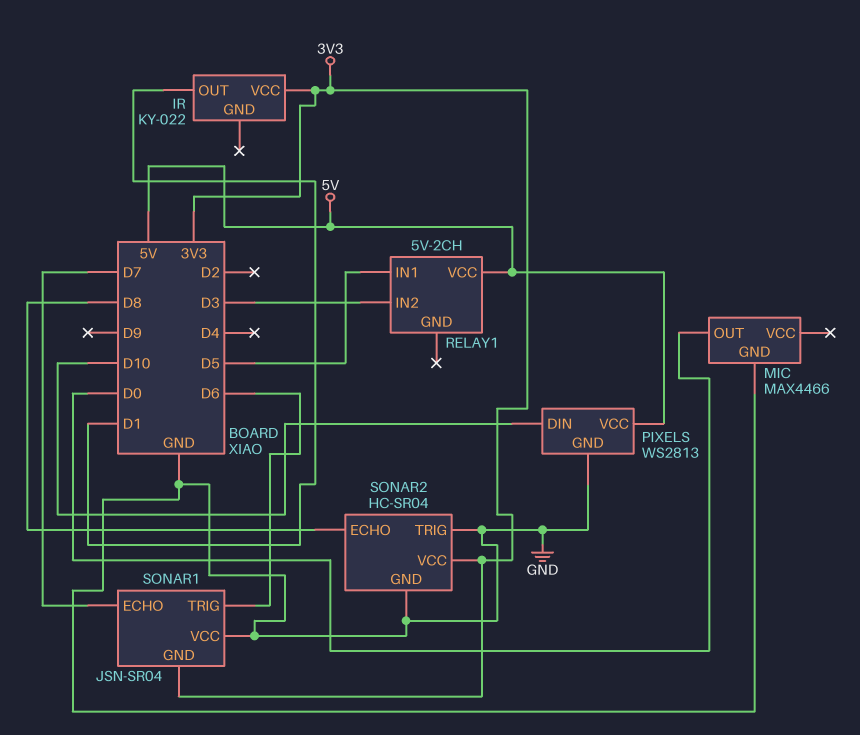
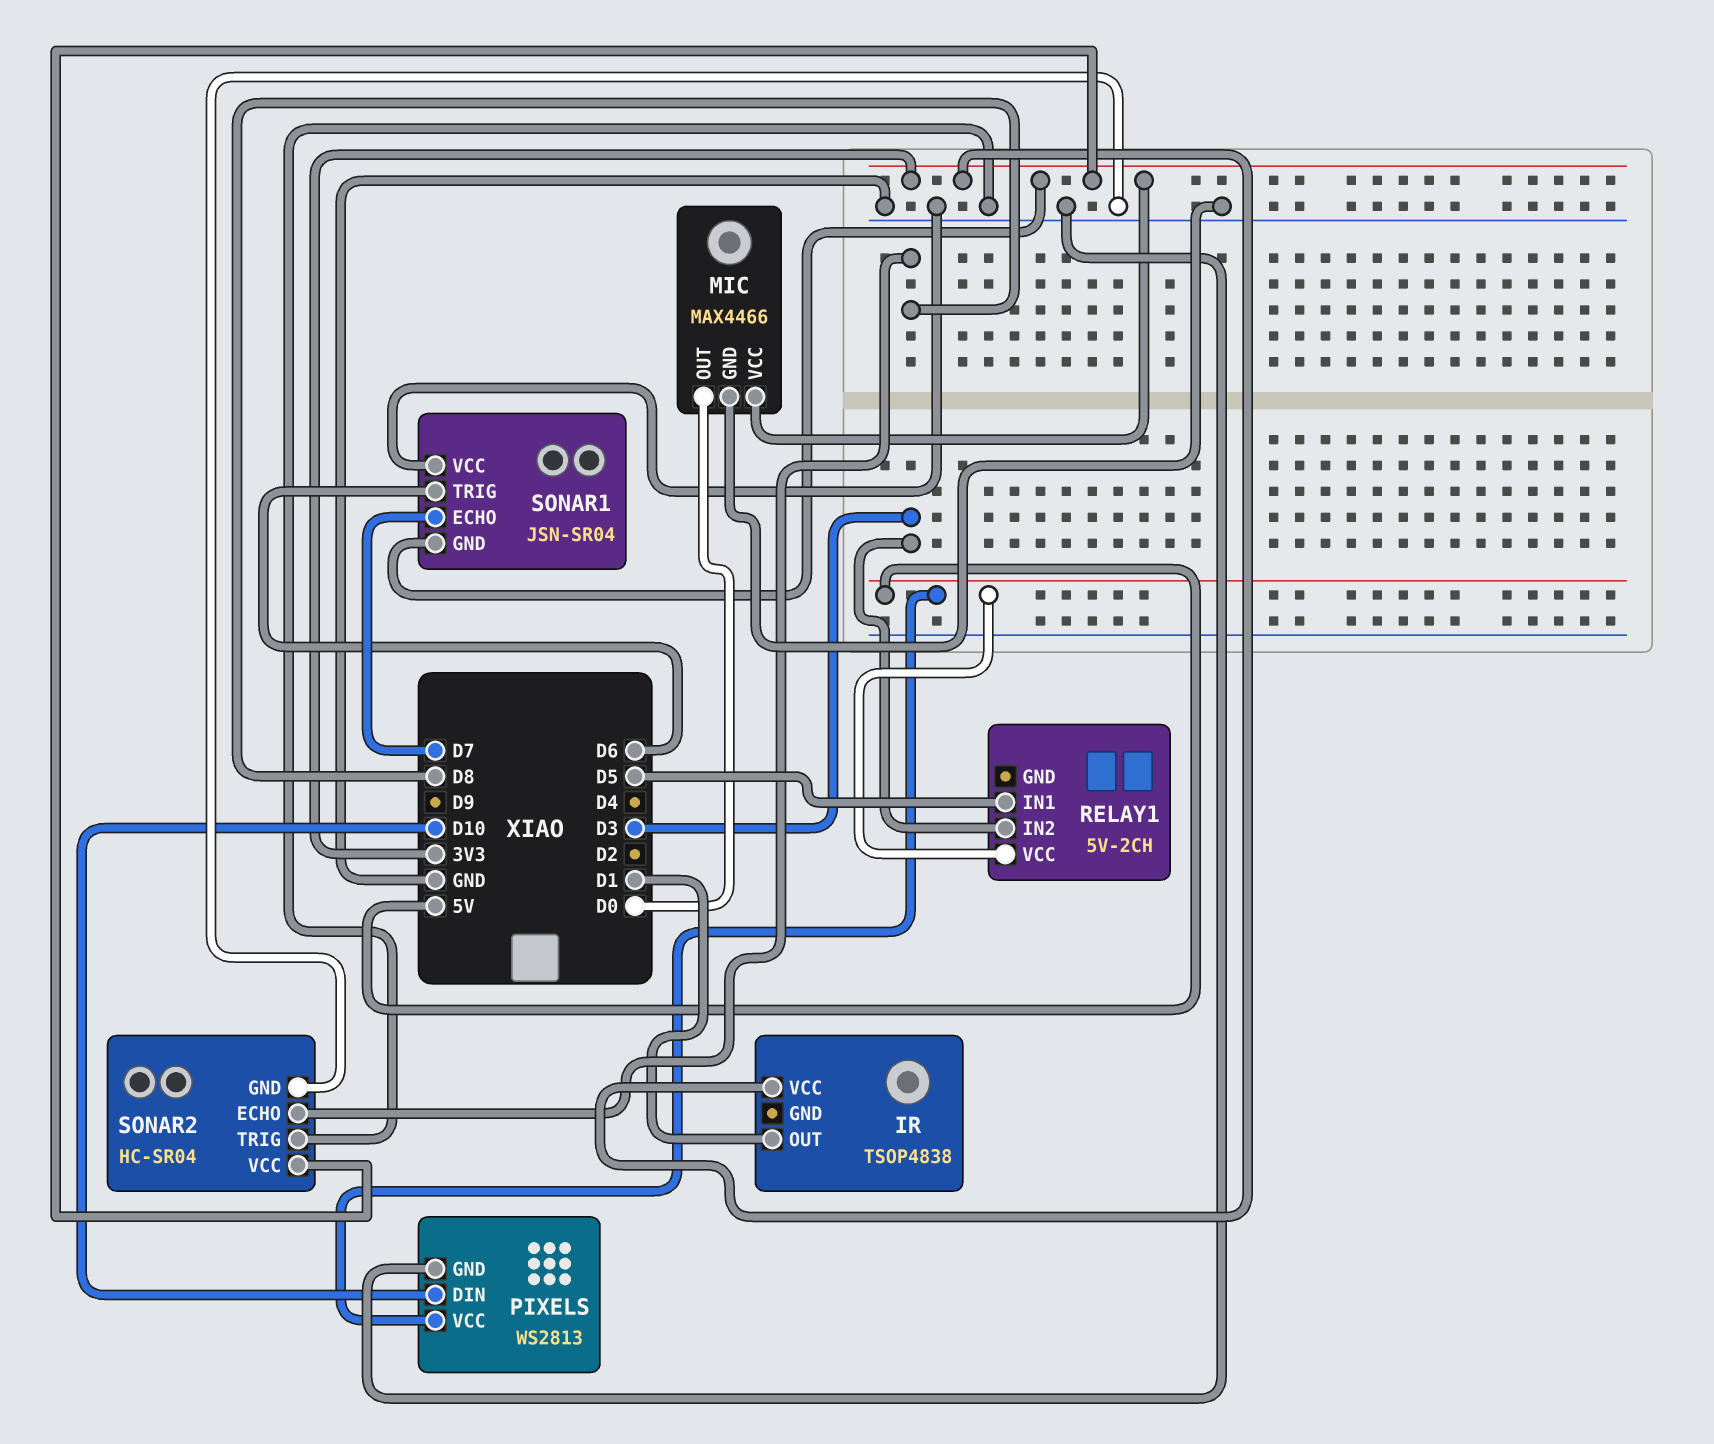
IR: KY-022 -> TSOP4838
MIC pin VCC: none -> 3V3

